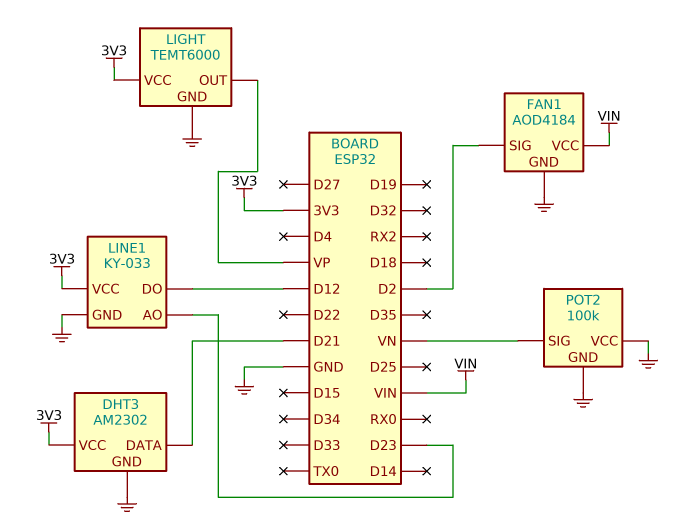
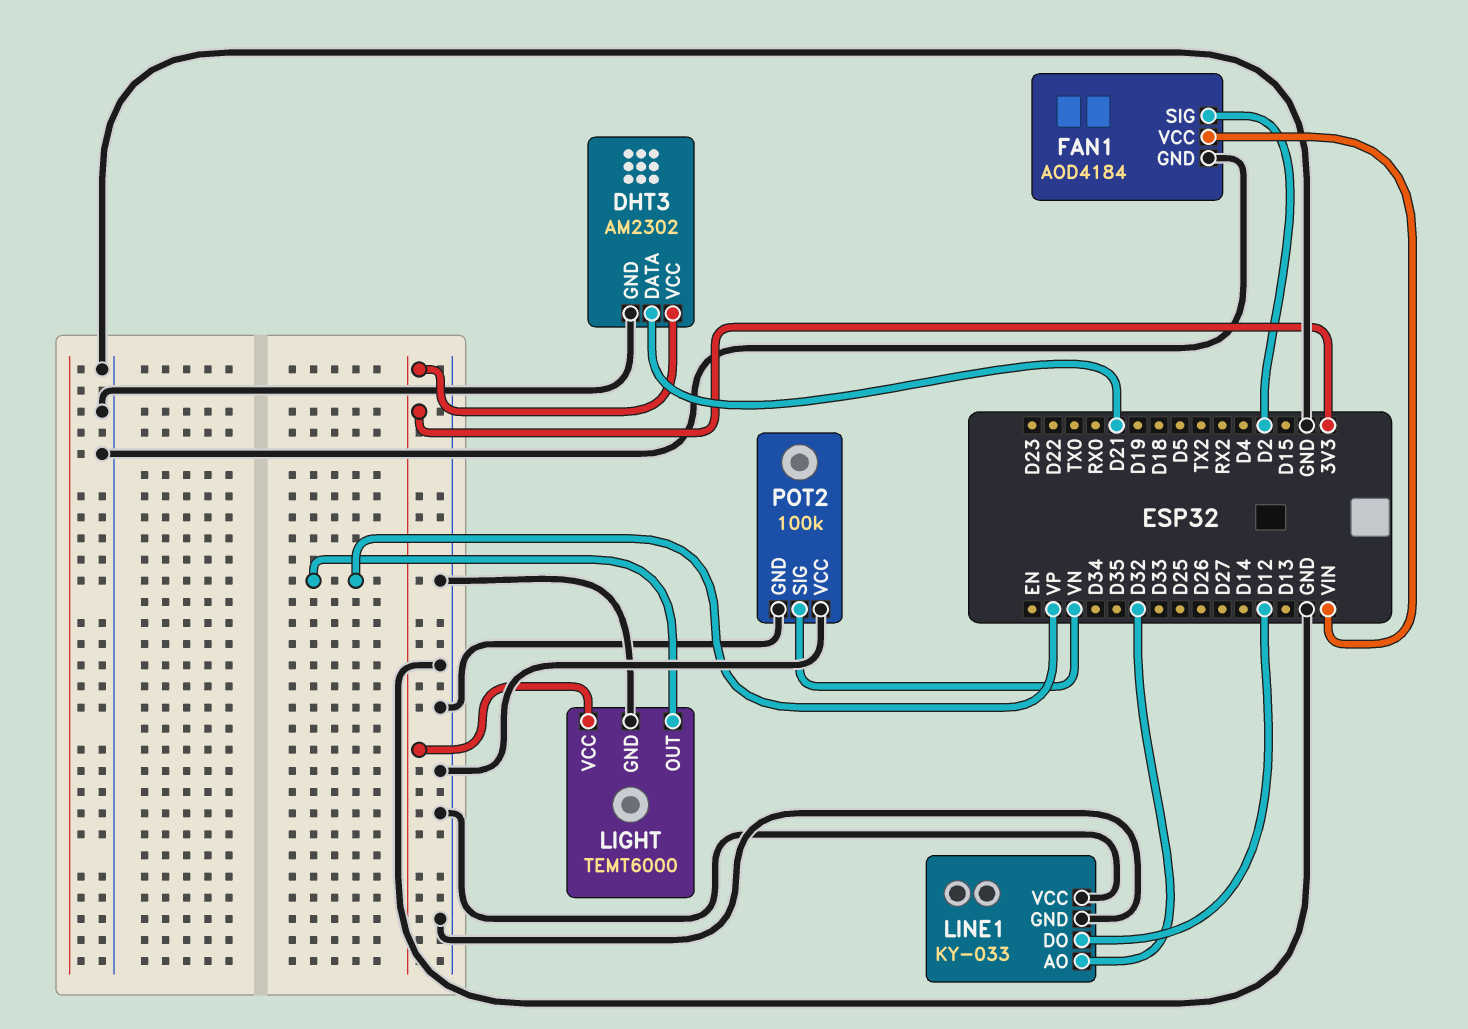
LINE1 pin AO: D23 -> D32
LINE1 pin VCC: 3V3 -> GND

